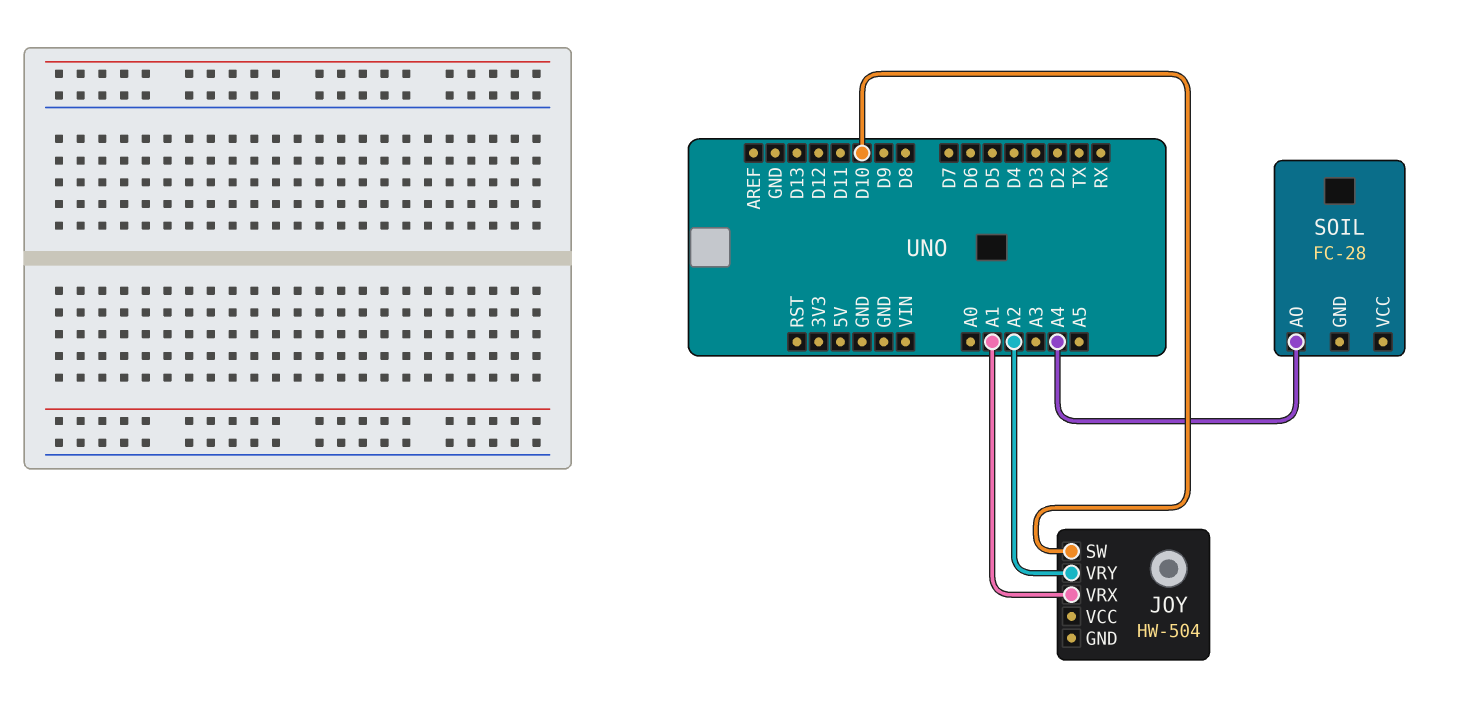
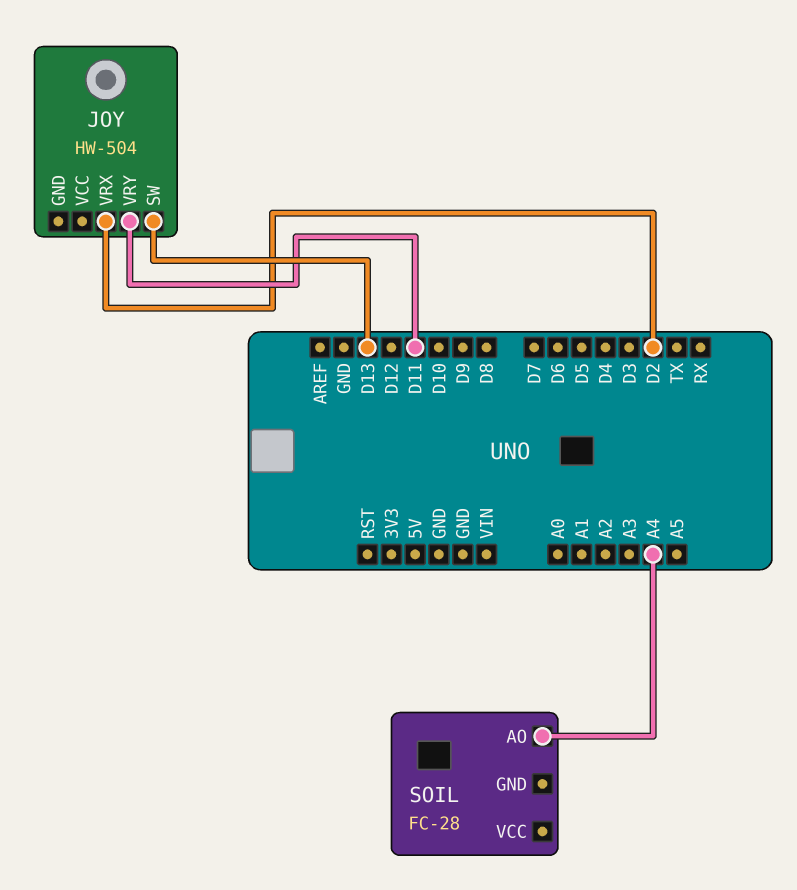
JOY pin SW: D10 -> D13
JOY pin VRX: A1 -> D2
JOY pin VRY: A2 -> D11

